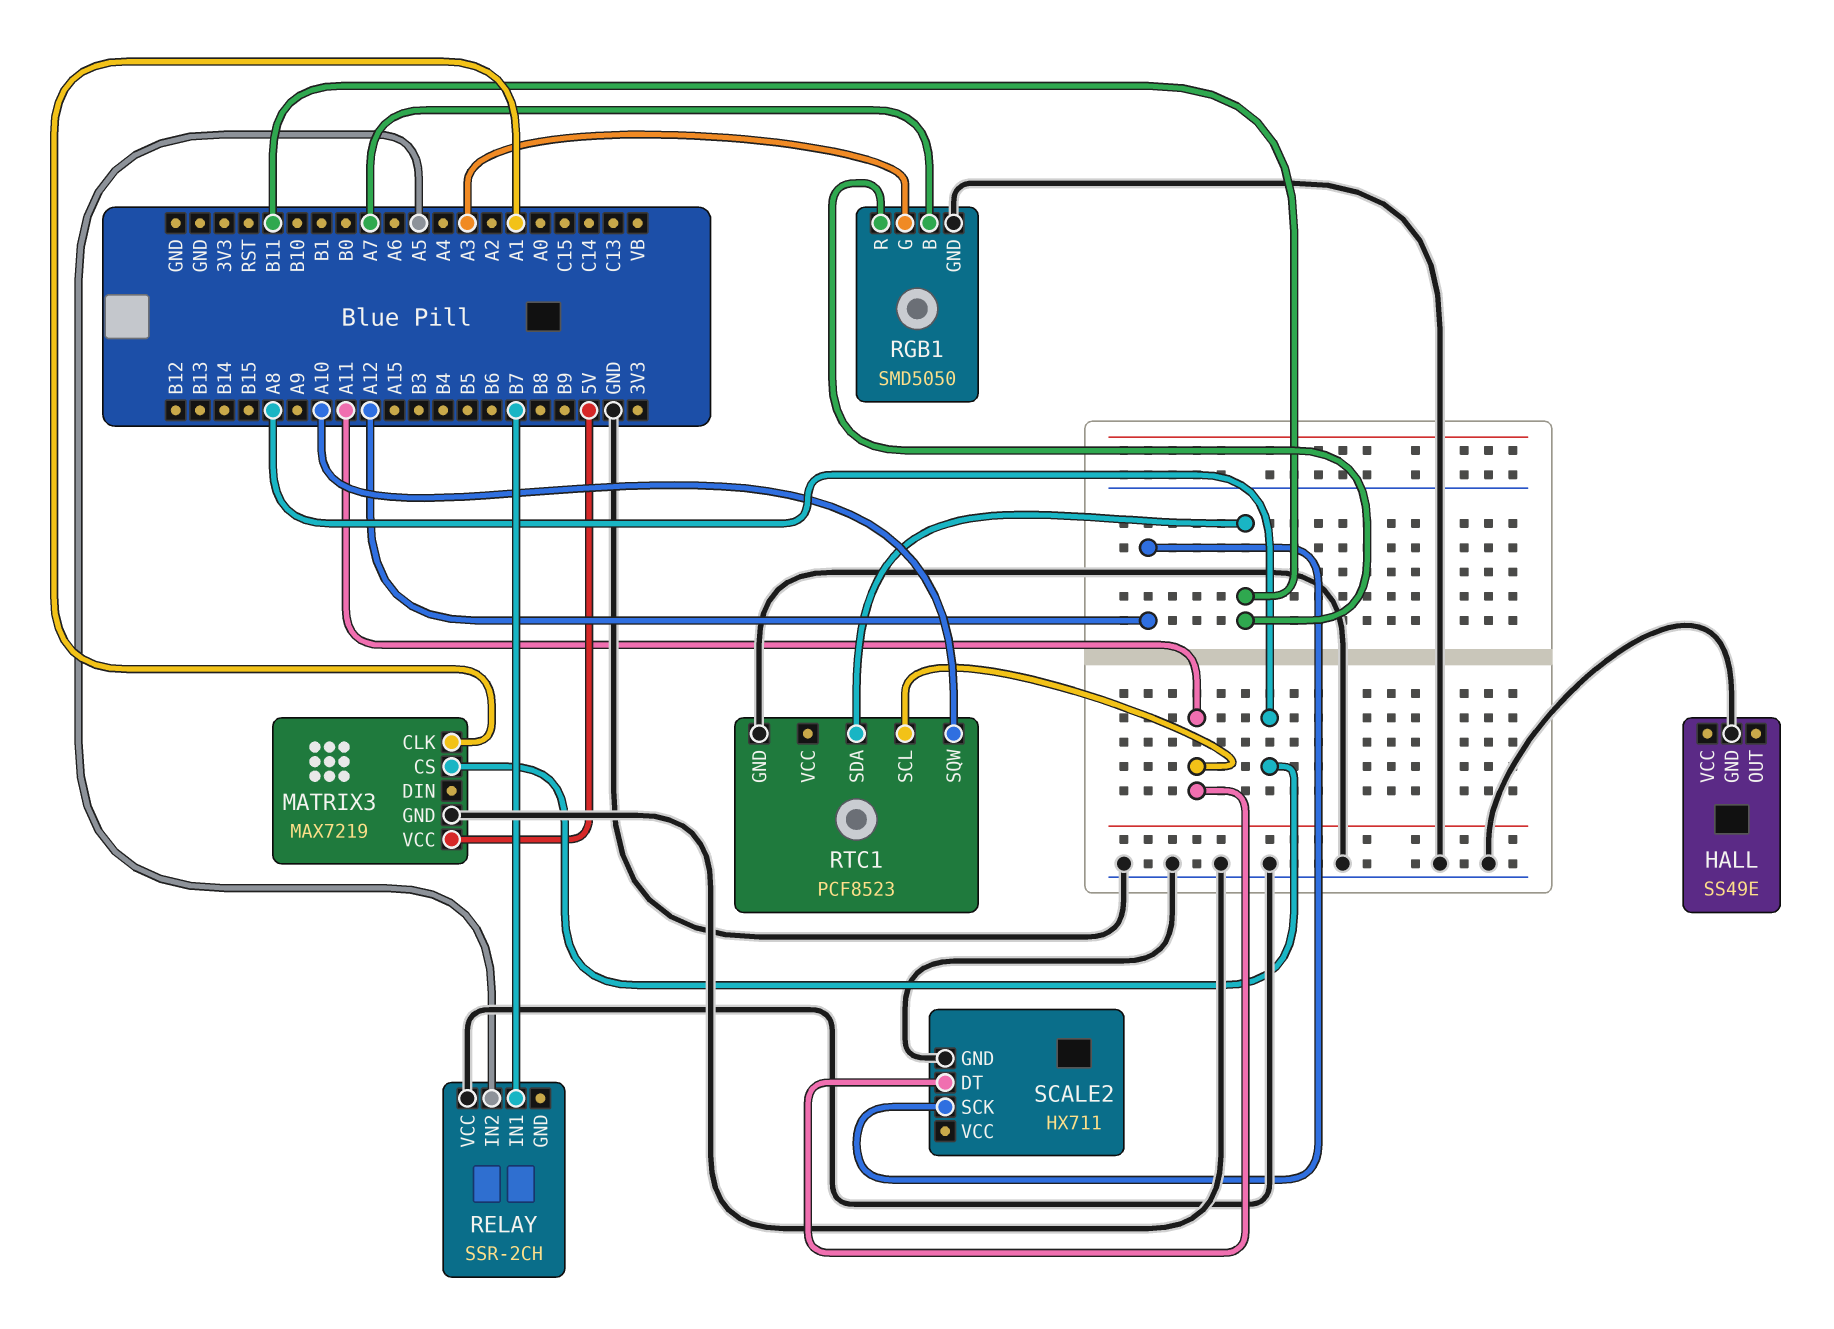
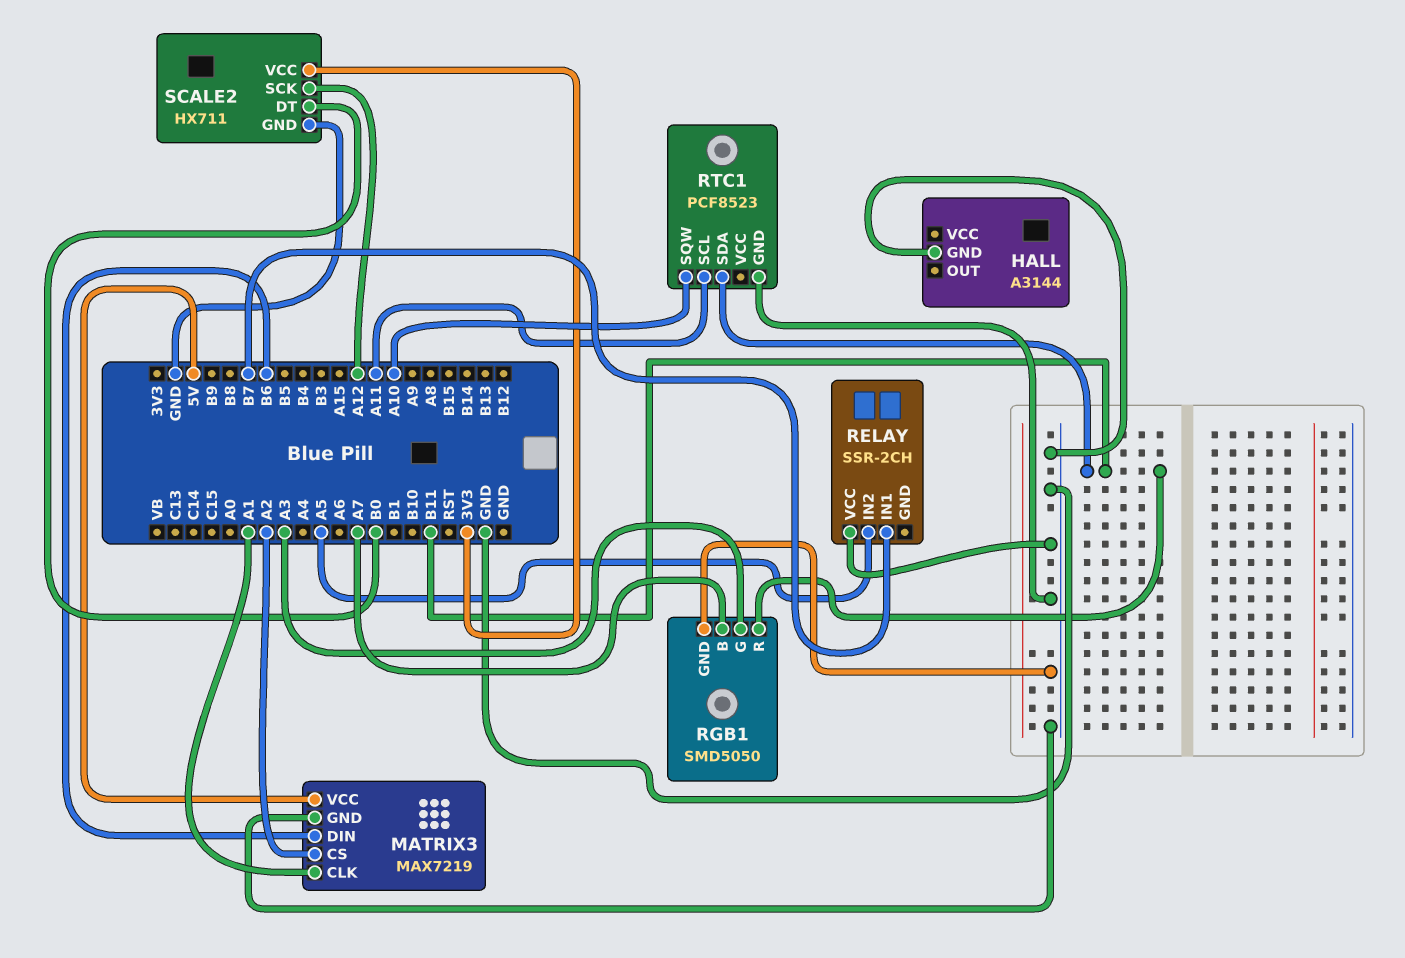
HALL: SS49E -> A3144
MATRIX3 pin CS: A8 -> A2
MATRIX3 pin DIN: none -> B6
SCALE2 pin DT: A11 -> B0
SCALE2 pin VCC: none -> 3V3

